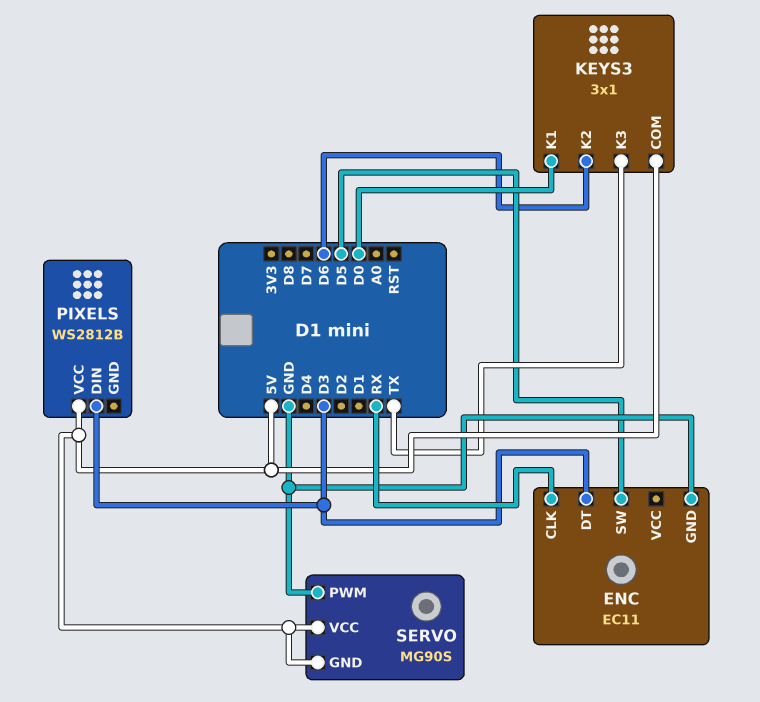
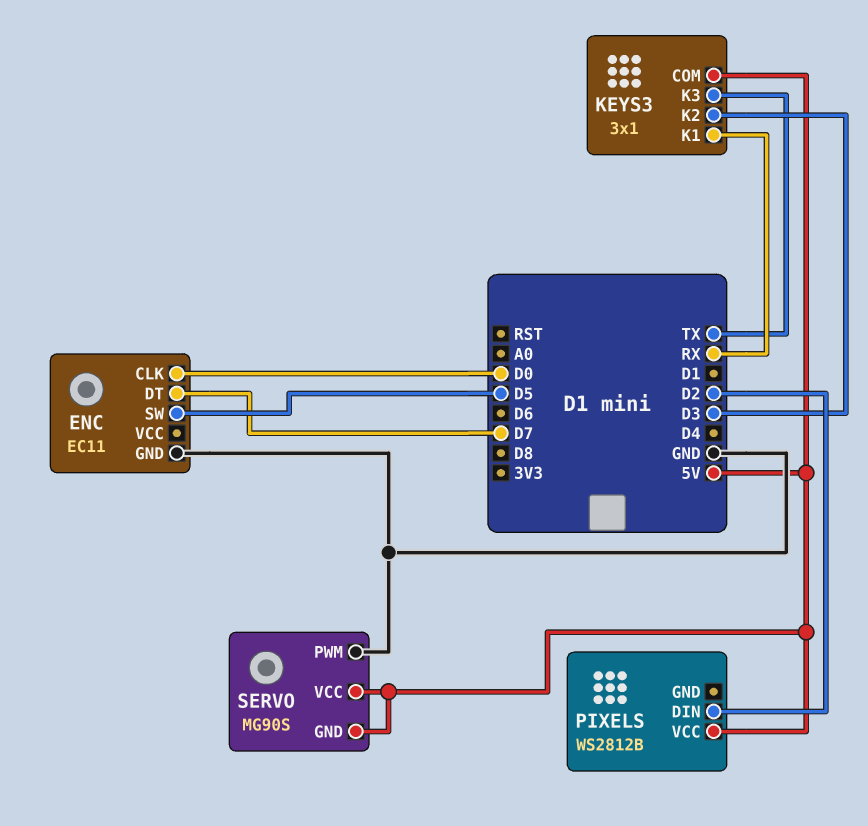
ENC pin CLK: RX -> D0
ENC pin DT: D3 -> D7
KEYS3 pin K1: D0 -> RX
KEYS3 pin K2: D6 -> D3
PIXELS pin DIN: D3 -> D2

